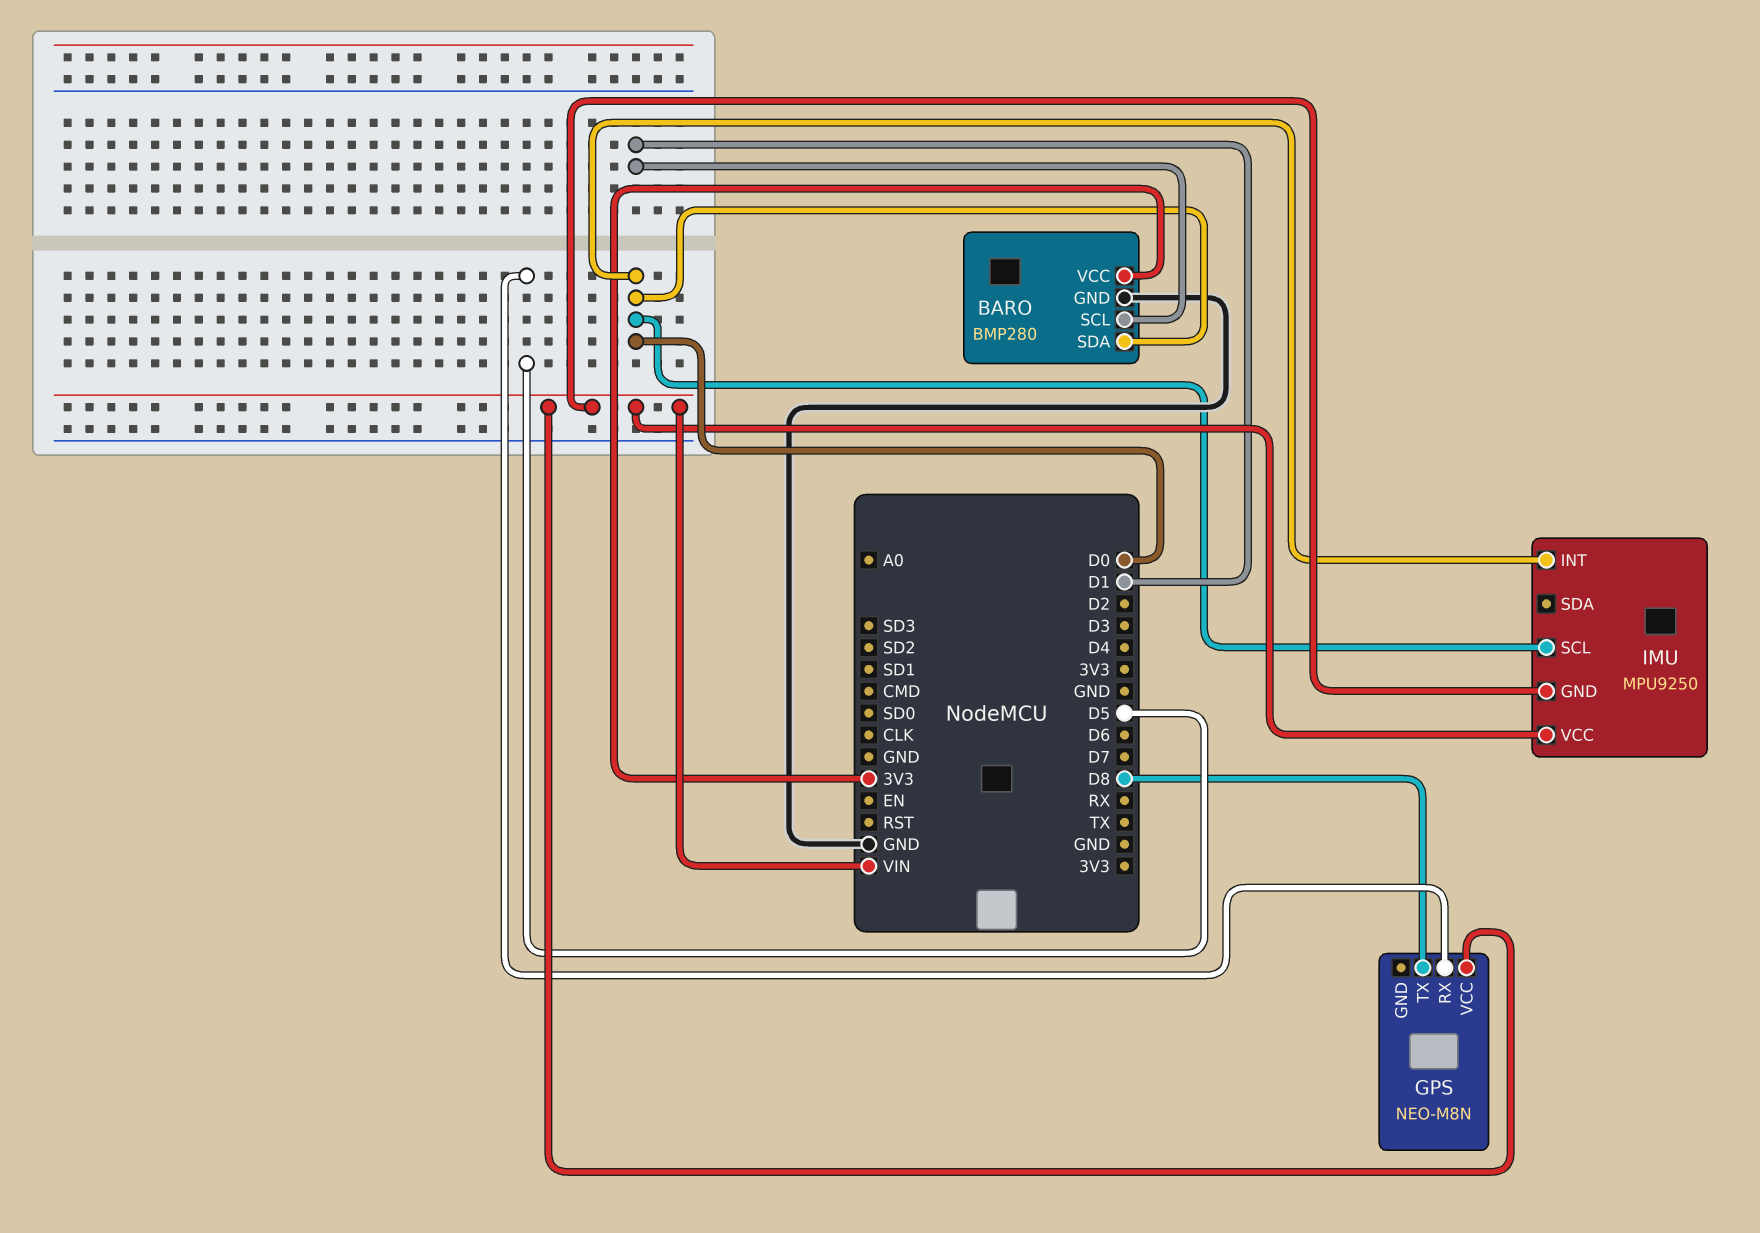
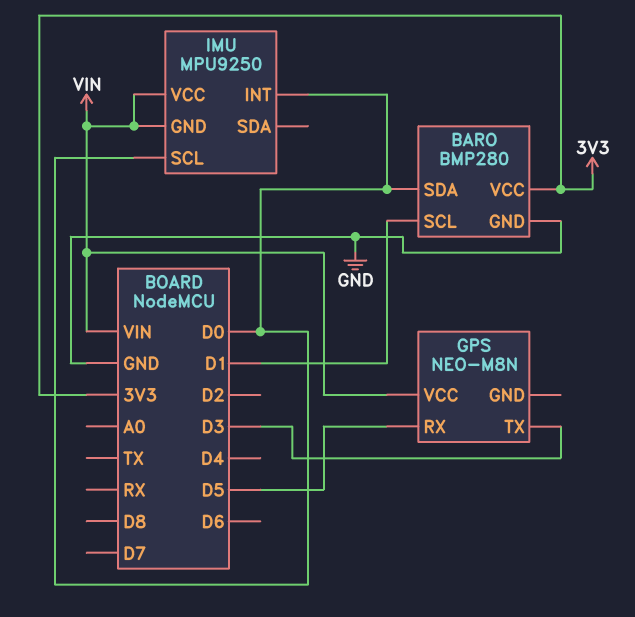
GPS pin TX: D8 -> D3

